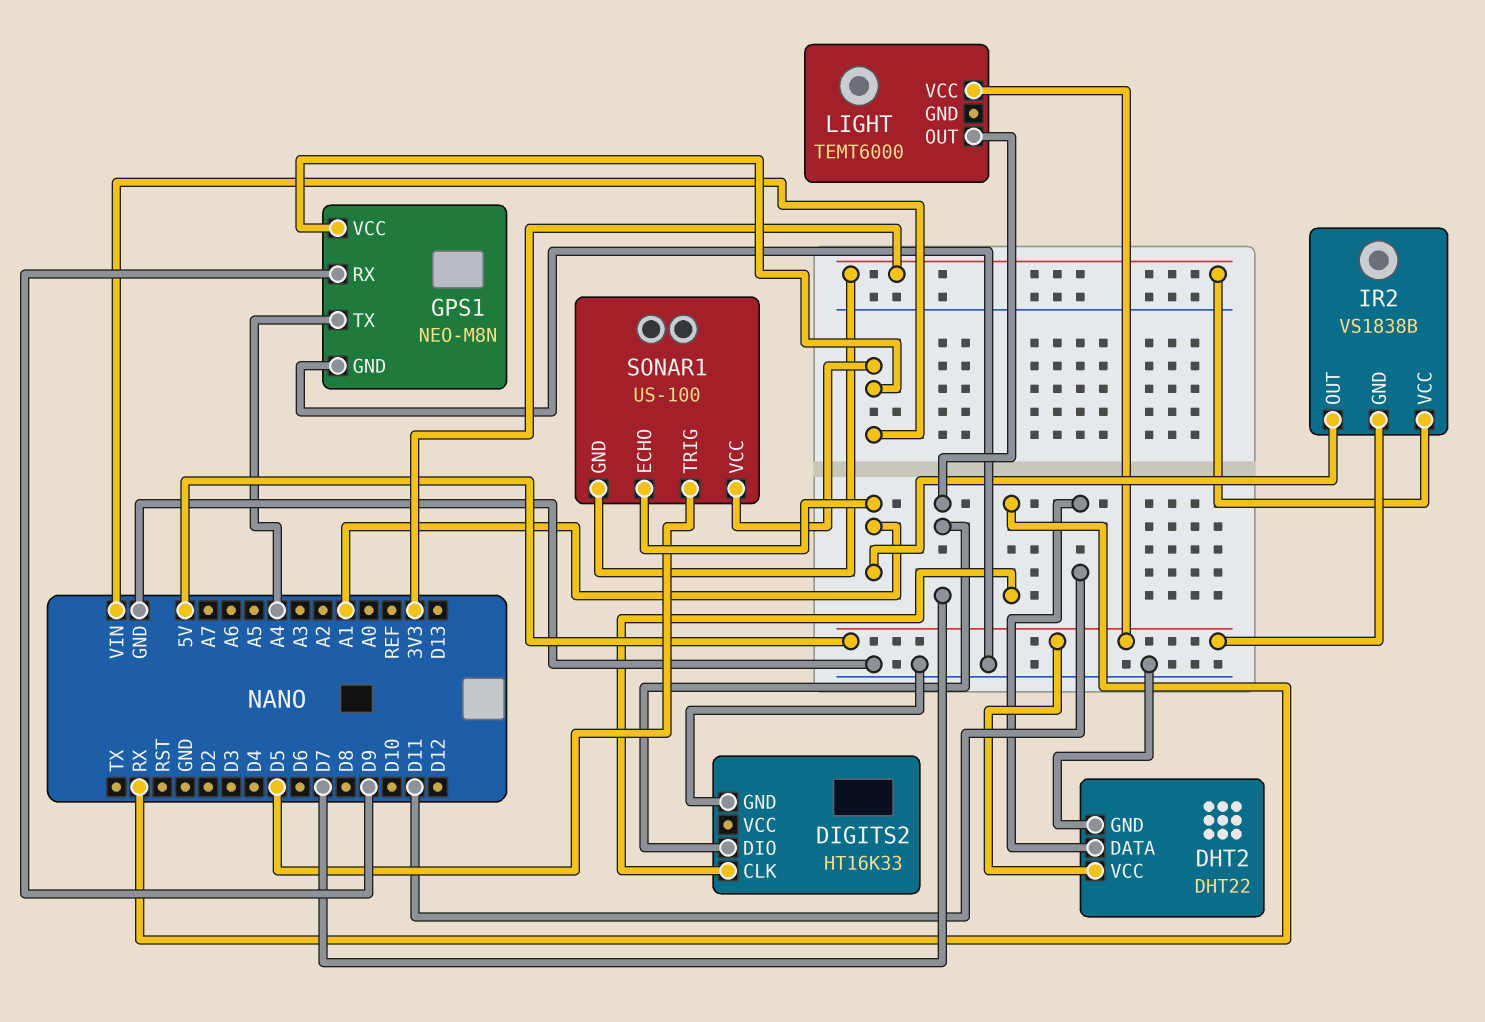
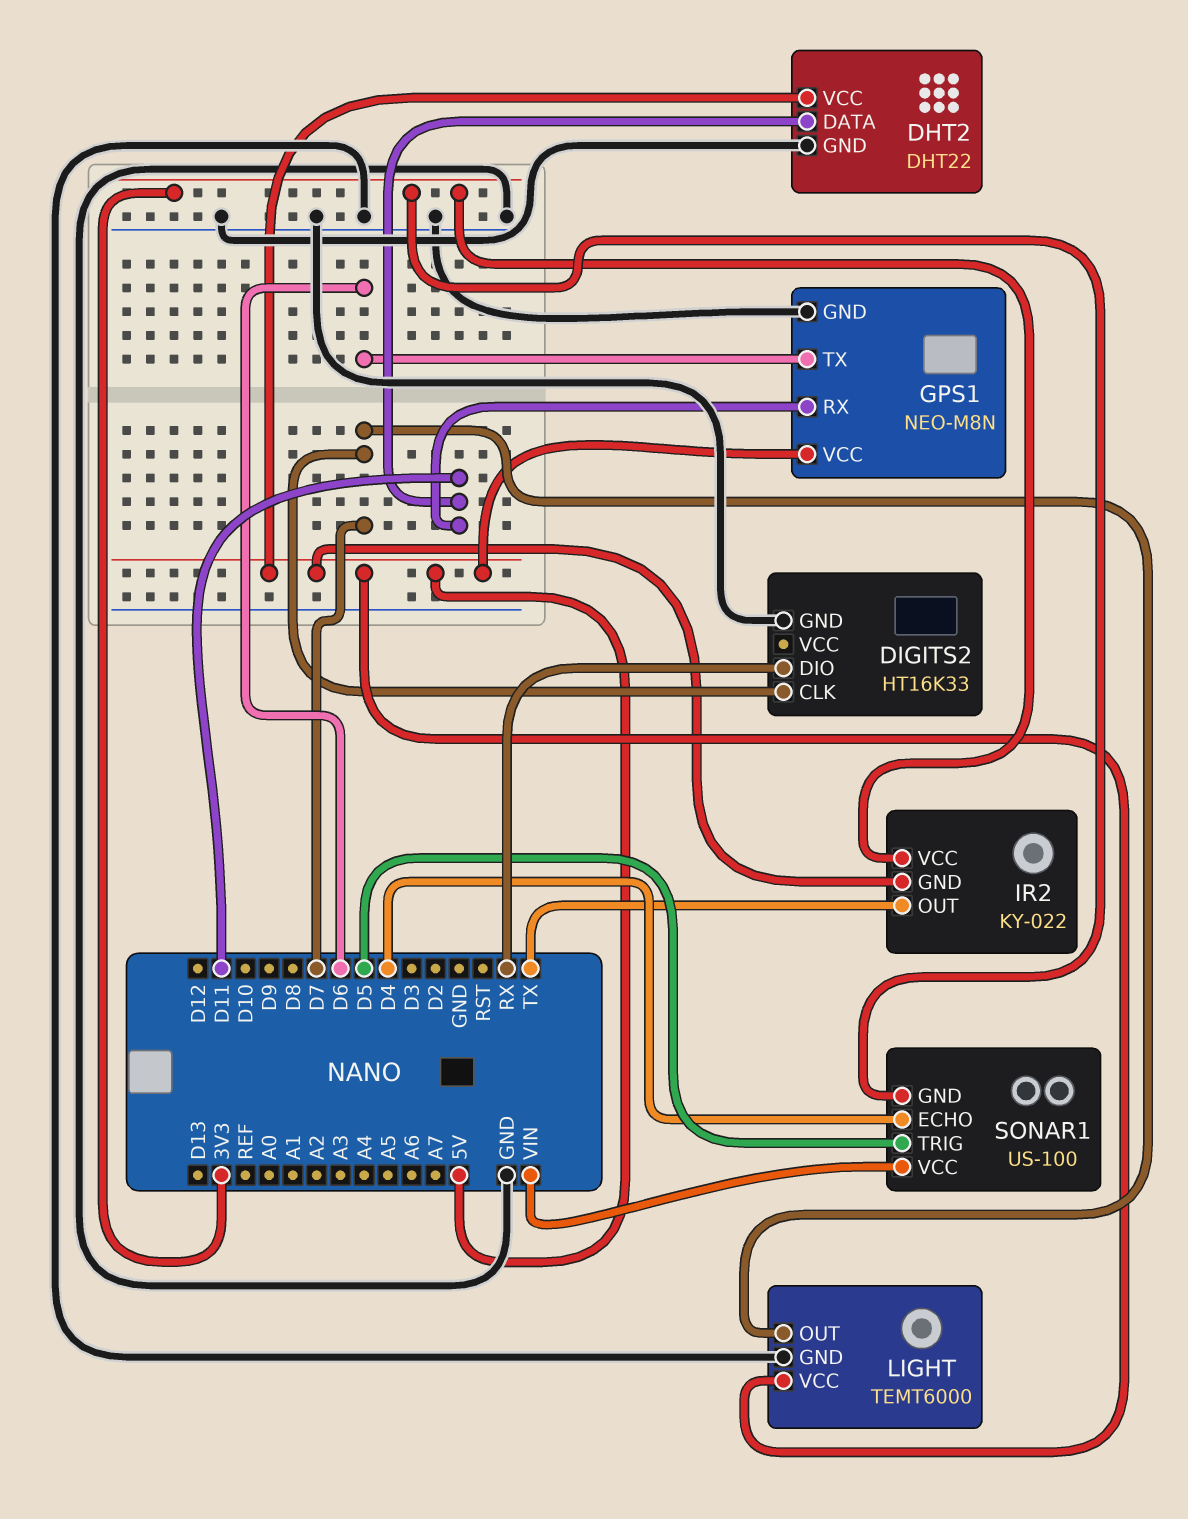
DIGITS2 pin CLK: RX -> D7
DIGITS2 pin DIO: D7 -> RX
GPS1 pin RX: D9 -> D11
GPS1 pin TX: A4 -> D6
GPS1 pin VCC: VIN -> 5V
IR2: VS1838B -> KY-022
IR2 pin OUT: A1 -> TX
LIGHT pin GND: none -> GND
SONAR1 pin ECHO: A1 -> D4

